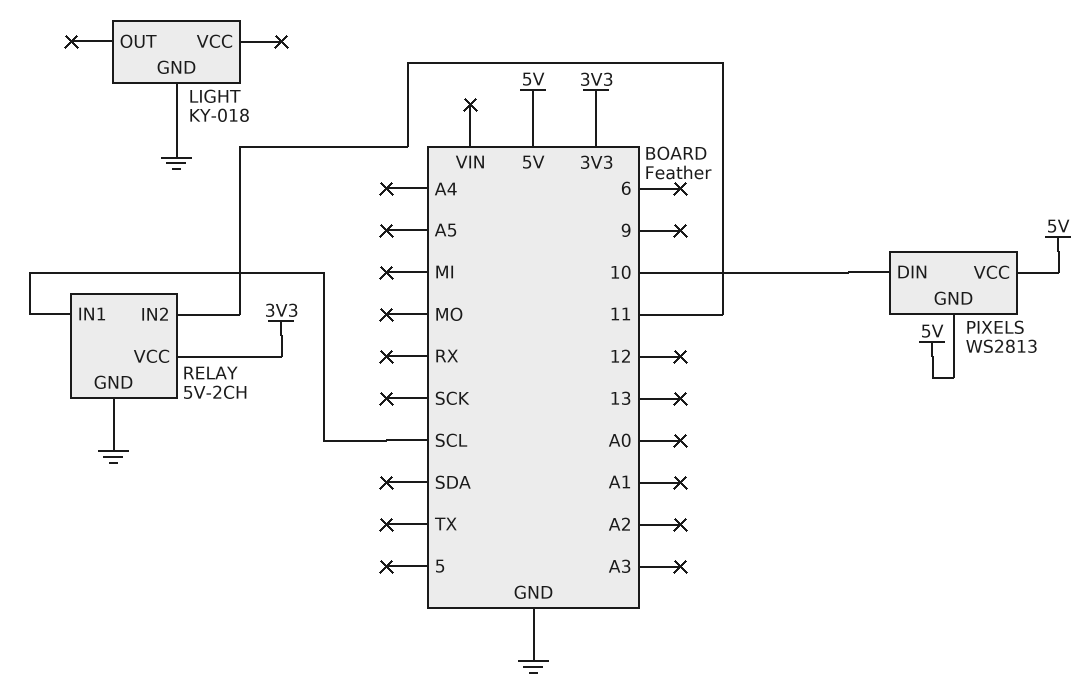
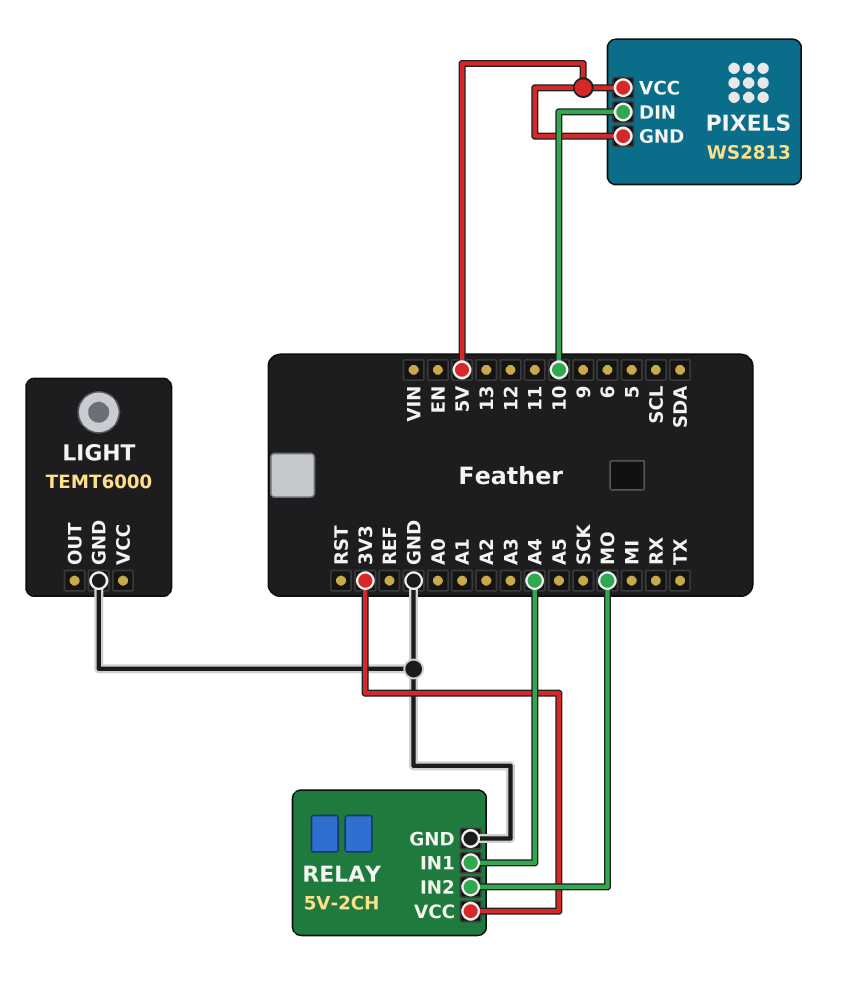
LIGHT: KY-018 -> TEMT6000
RELAY pin IN1: SCL -> A4
RELAY pin IN2: 11 -> MO

